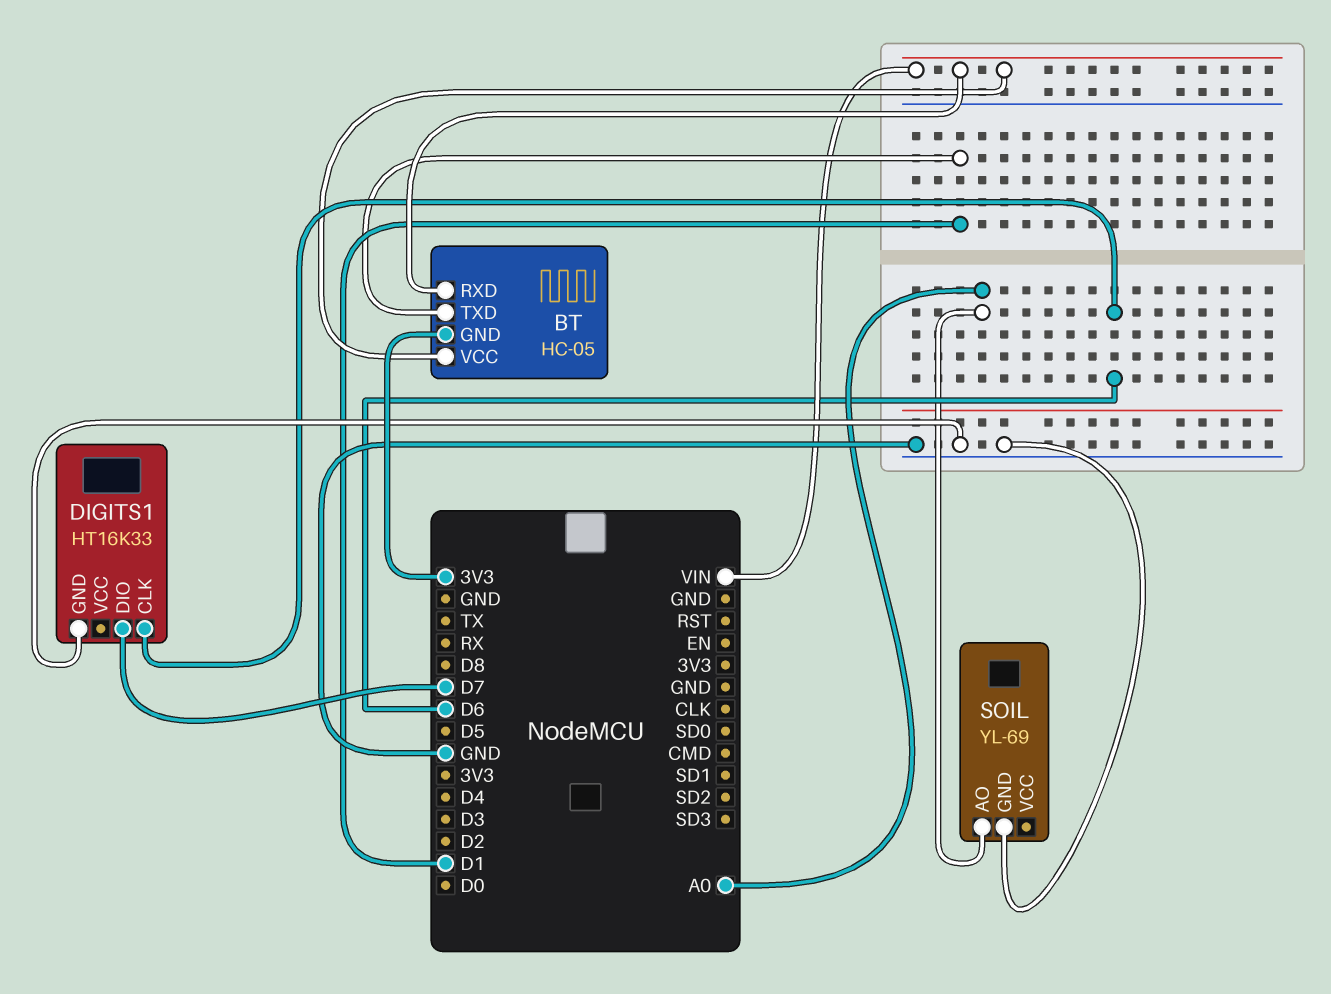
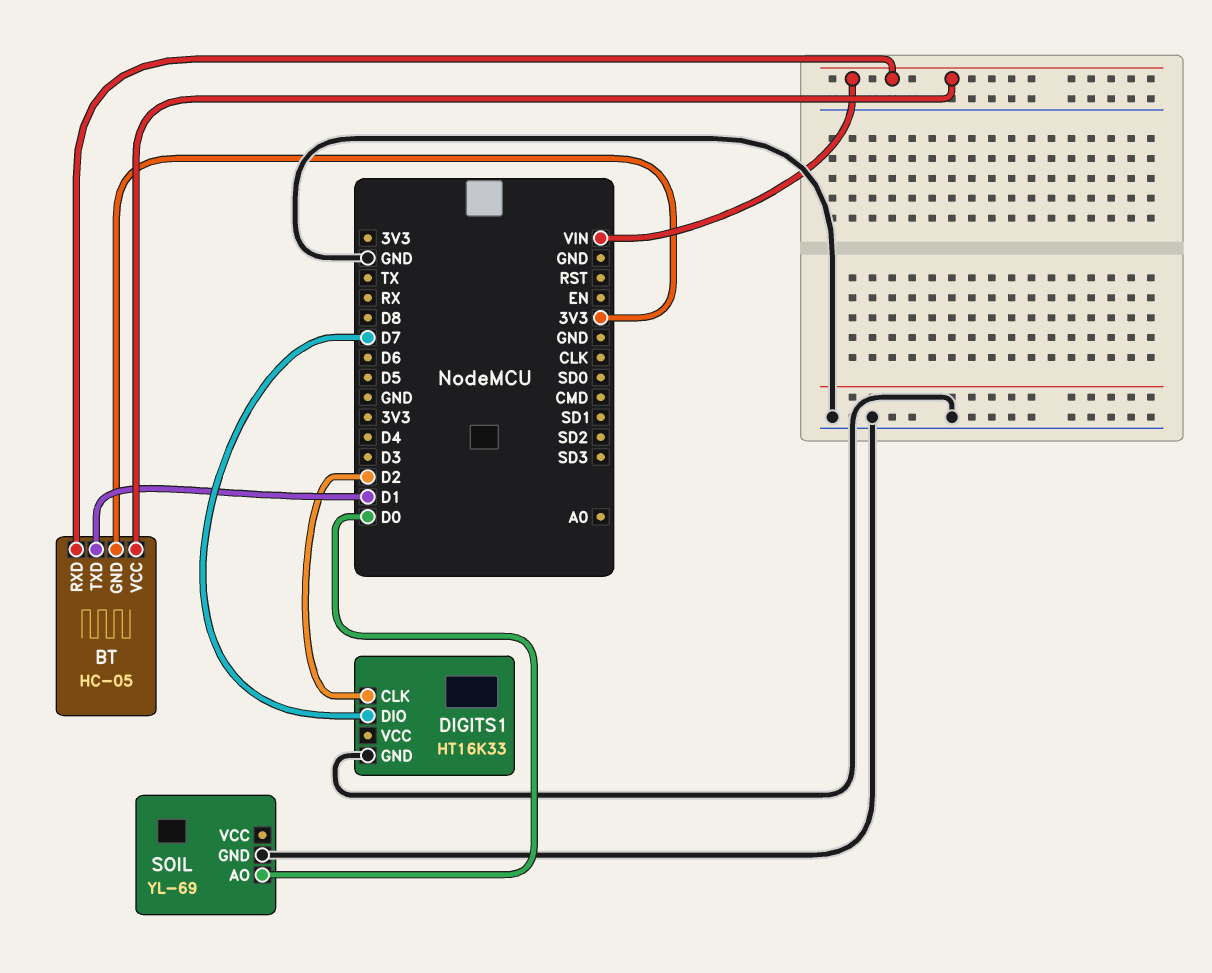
DIGITS1 pin CLK: D6 -> D2
SOIL pin AO: A0 -> D0

